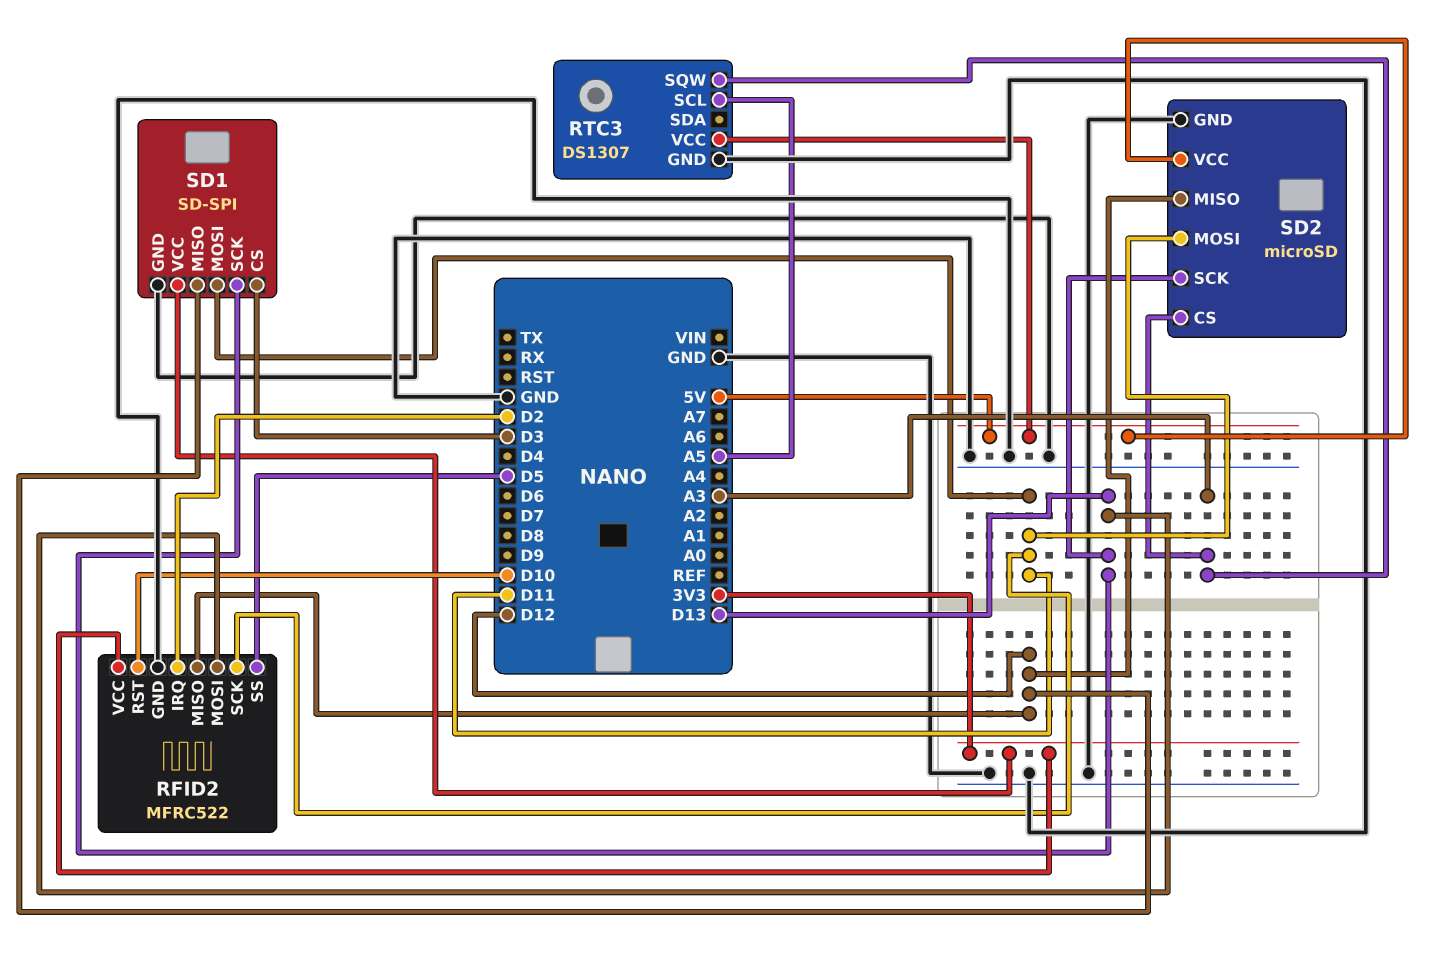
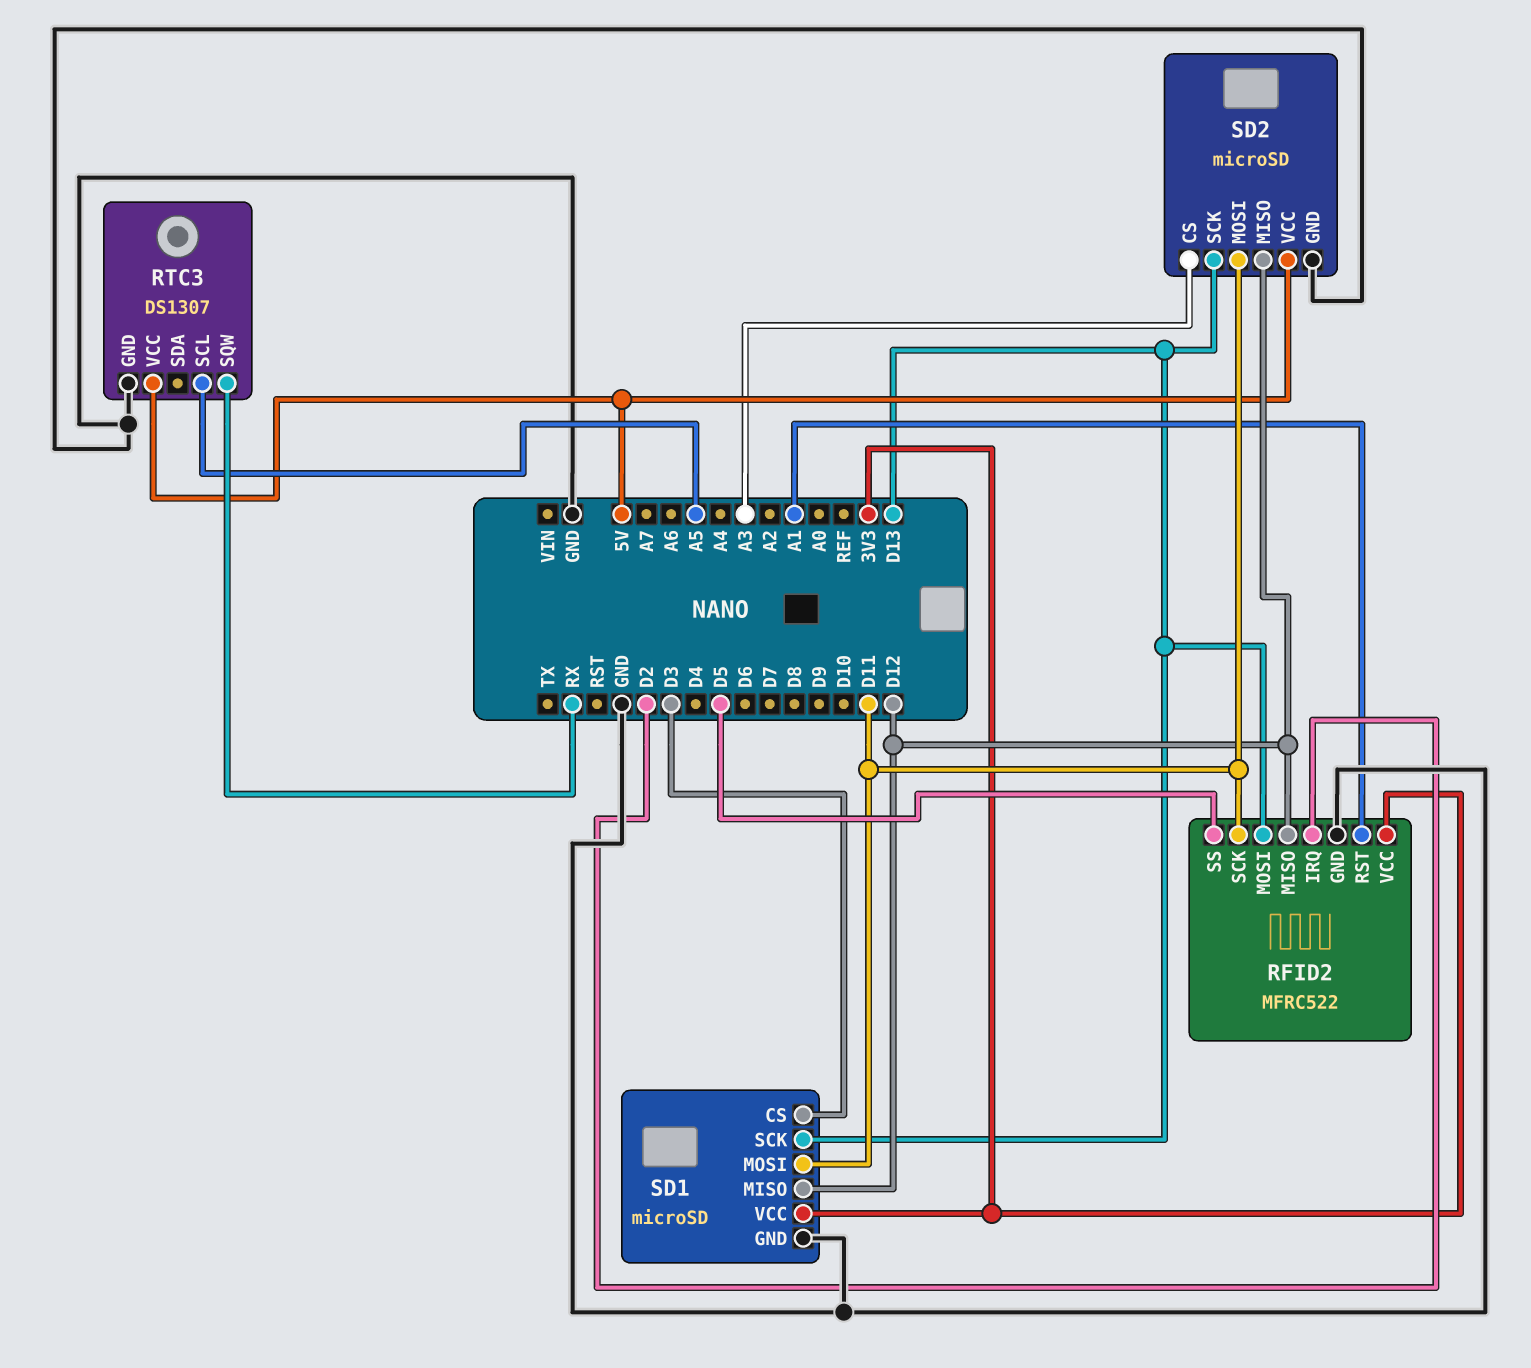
RFID2 pin RST: D10 -> A1
RTC3 pin SQW: A3 -> RX
SD1: SD-SPI -> microSD

